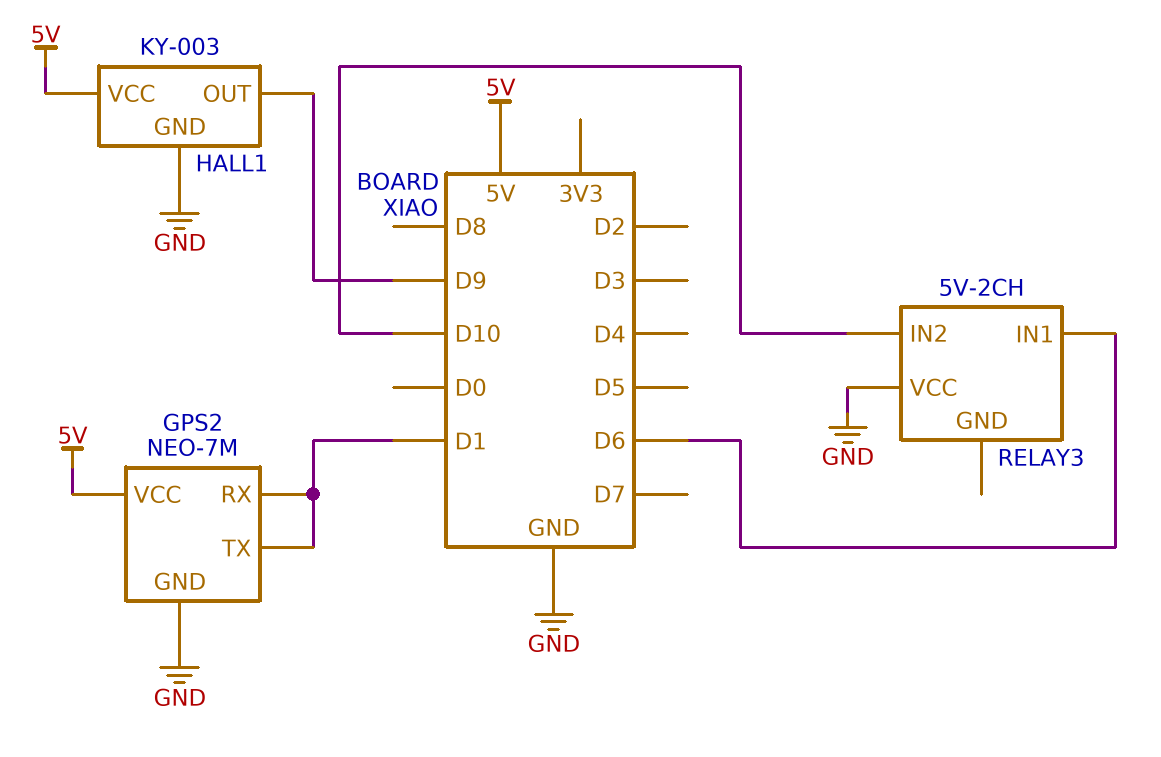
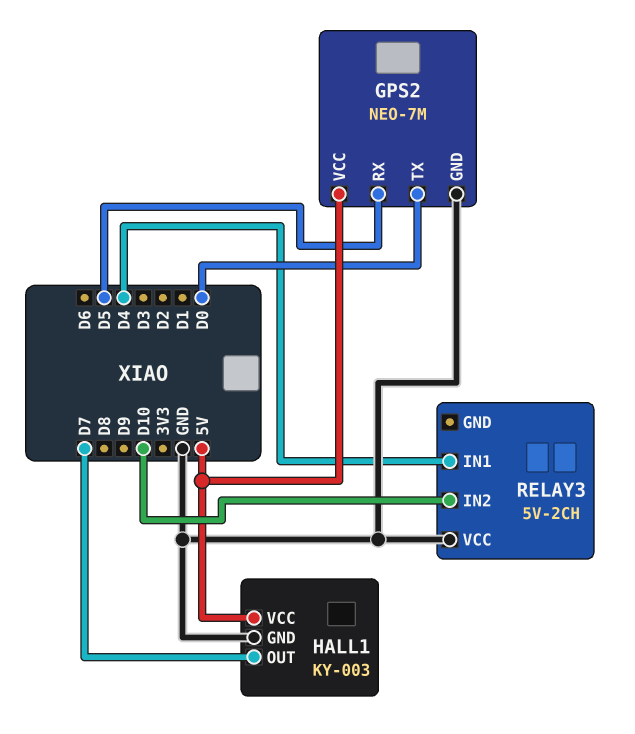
GPS2 pin RX: D1 -> D5
GPS2 pin TX: D1 -> D0
HALL1 pin OUT: D9 -> D7
RELAY3 pin IN1: D6 -> D4

